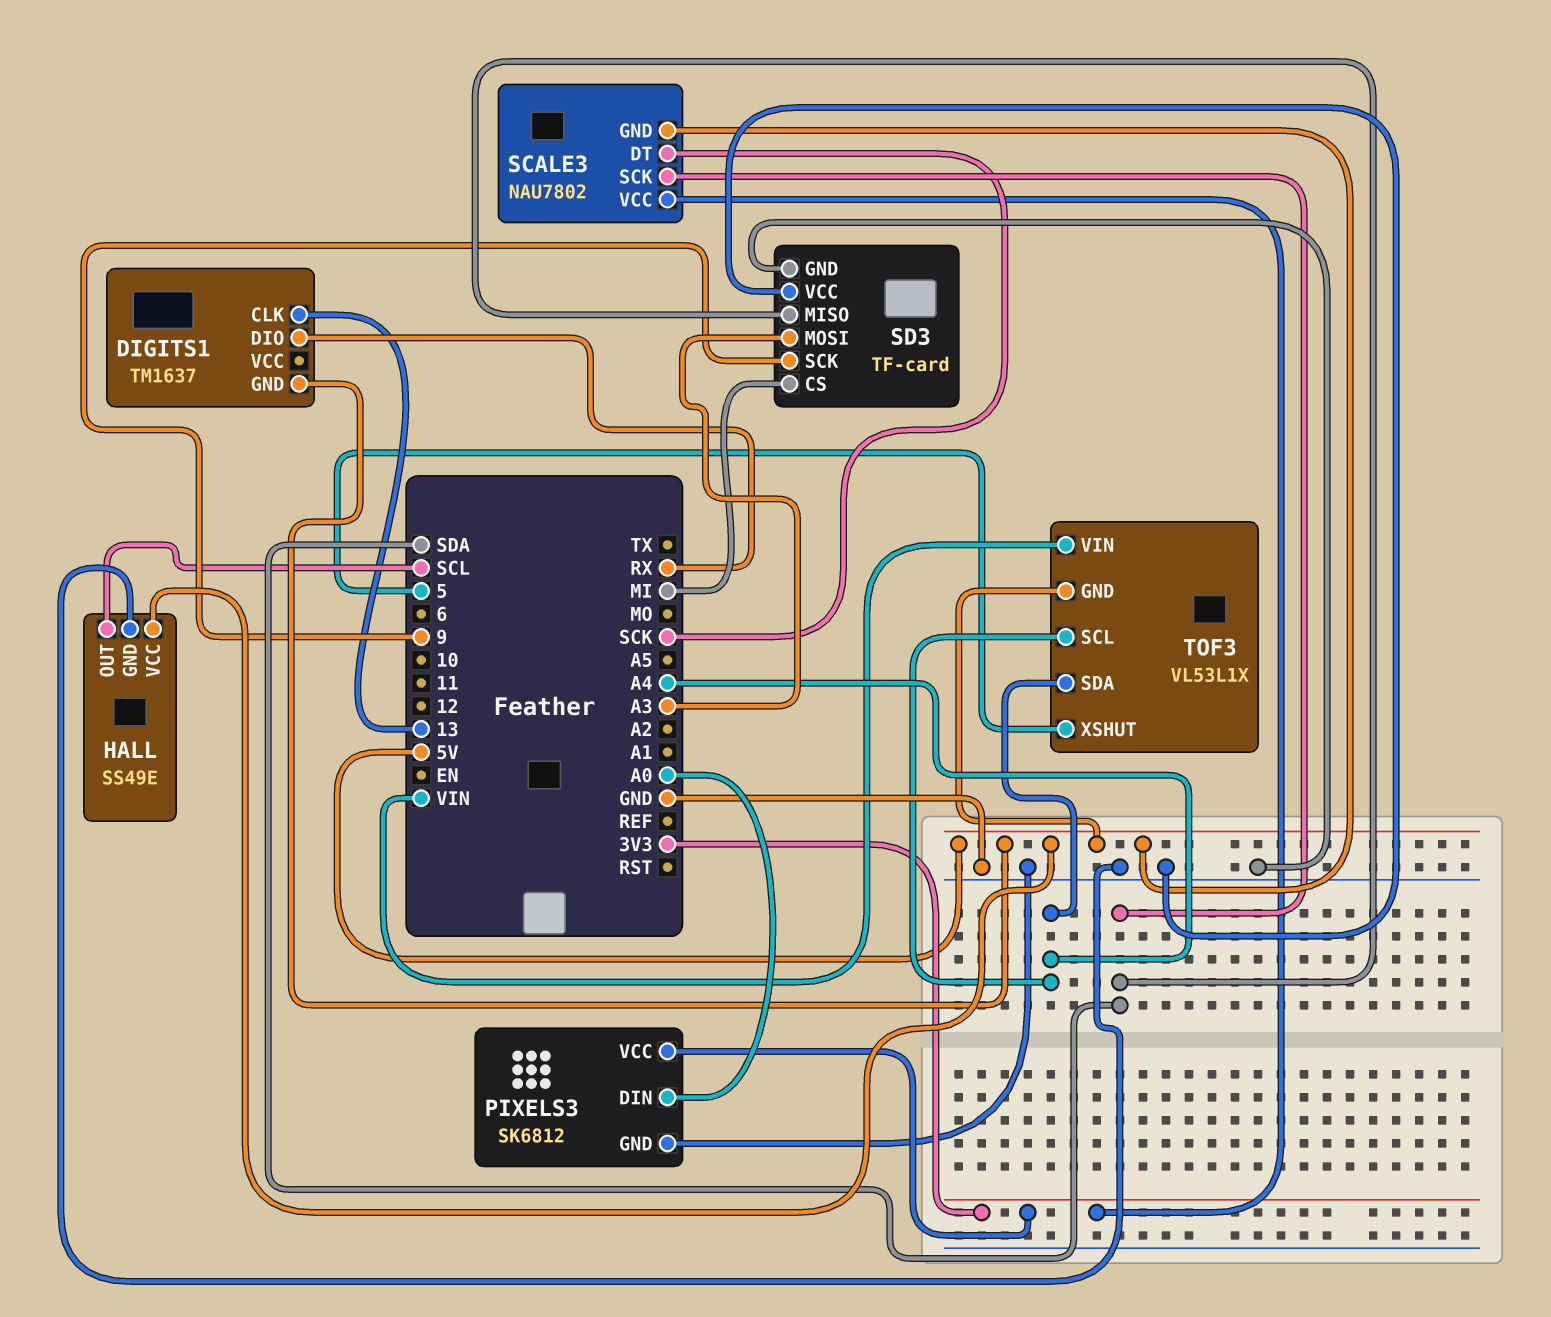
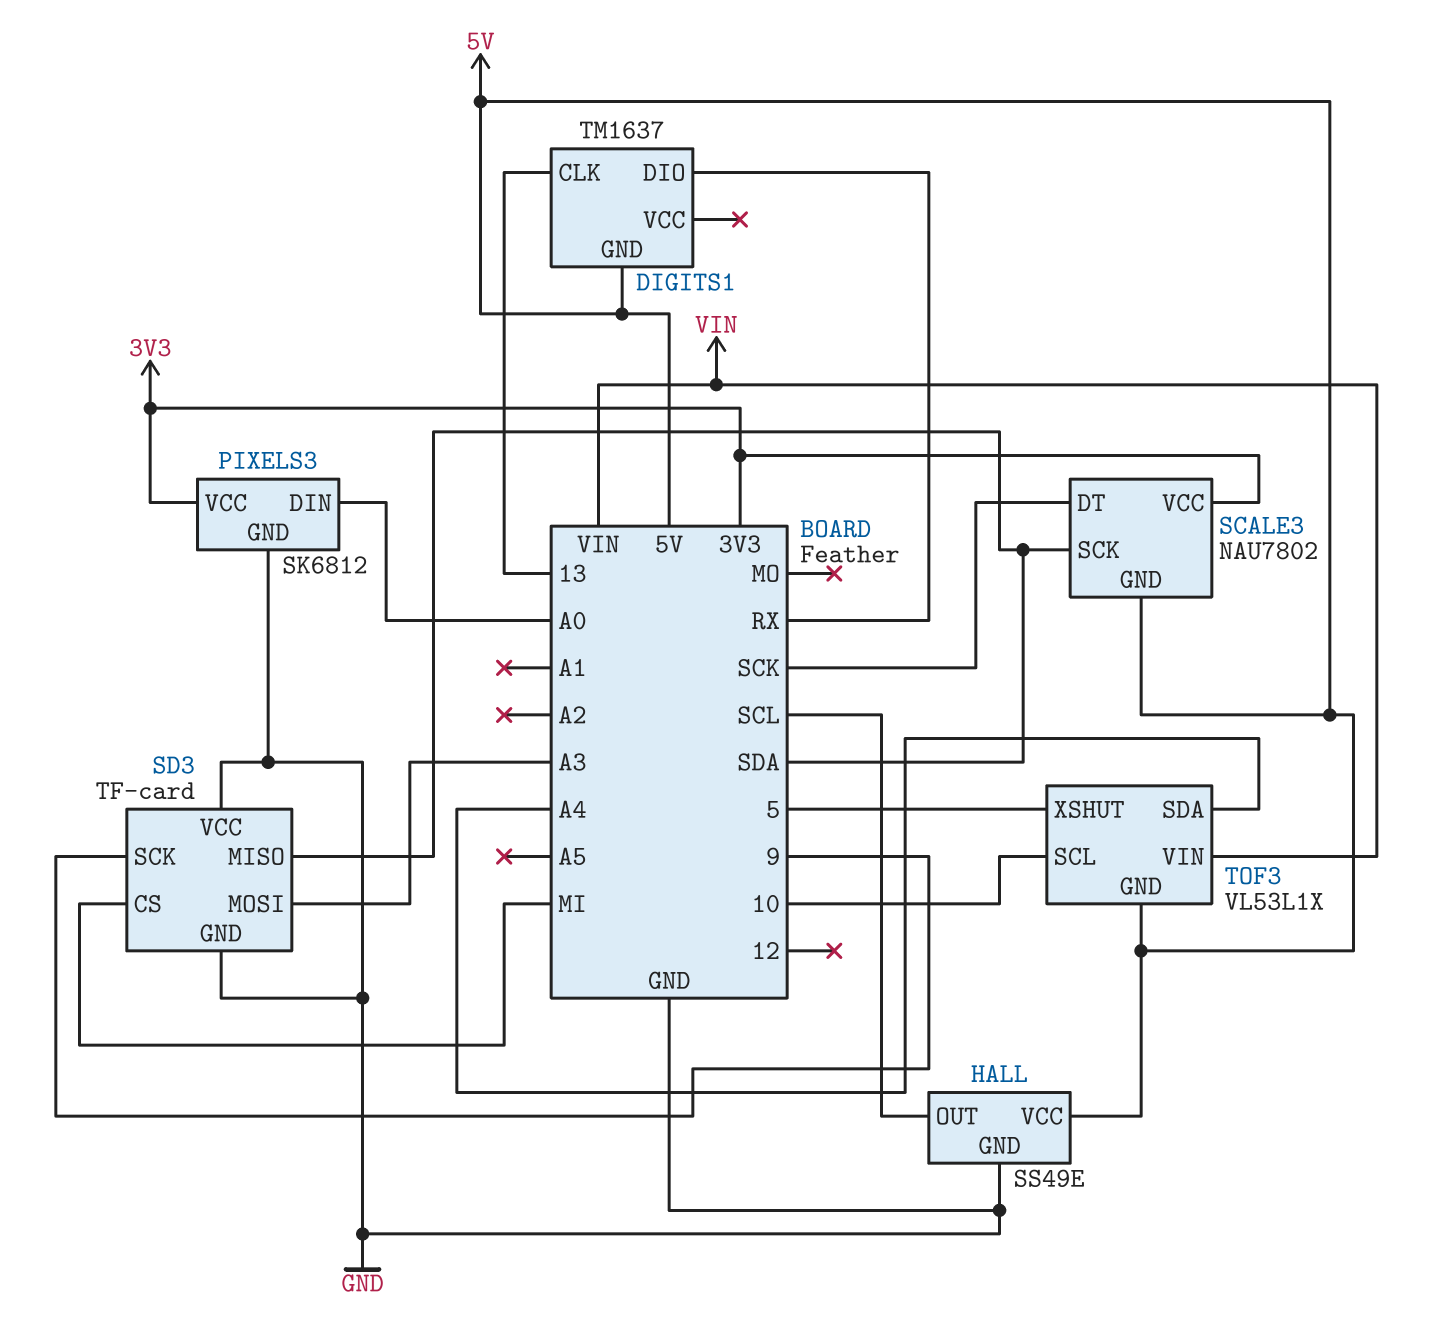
TOF3 pin SCL: A4 -> 10

